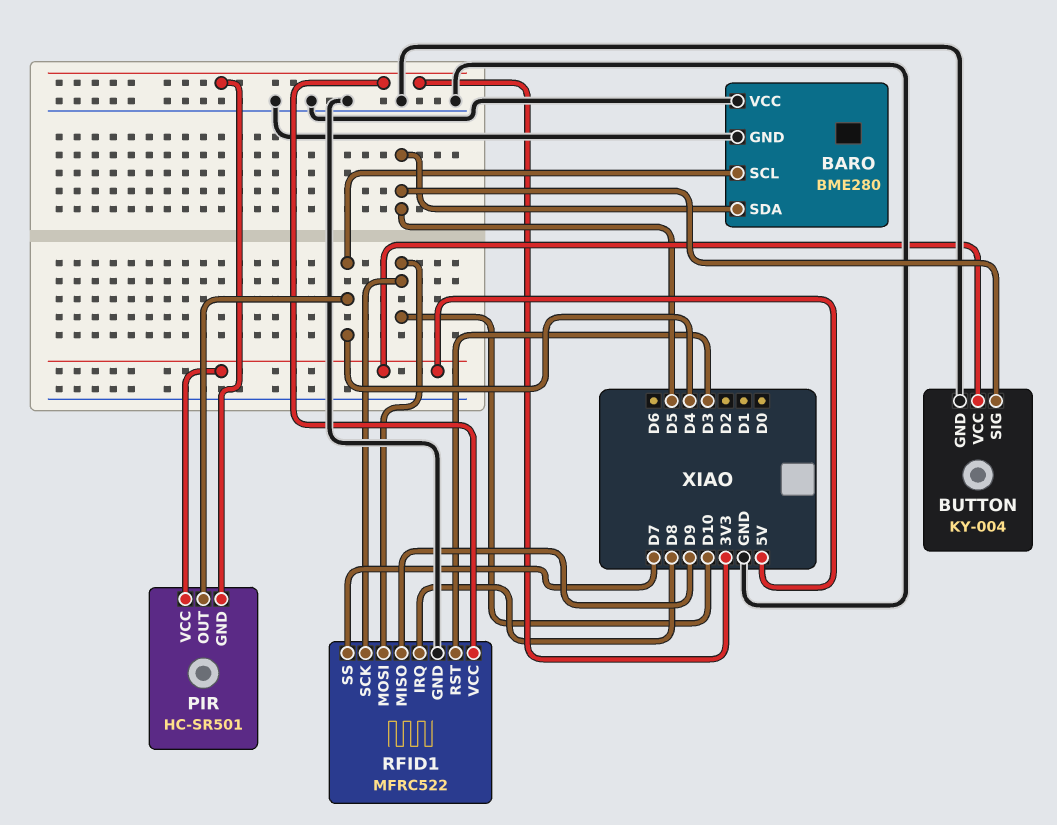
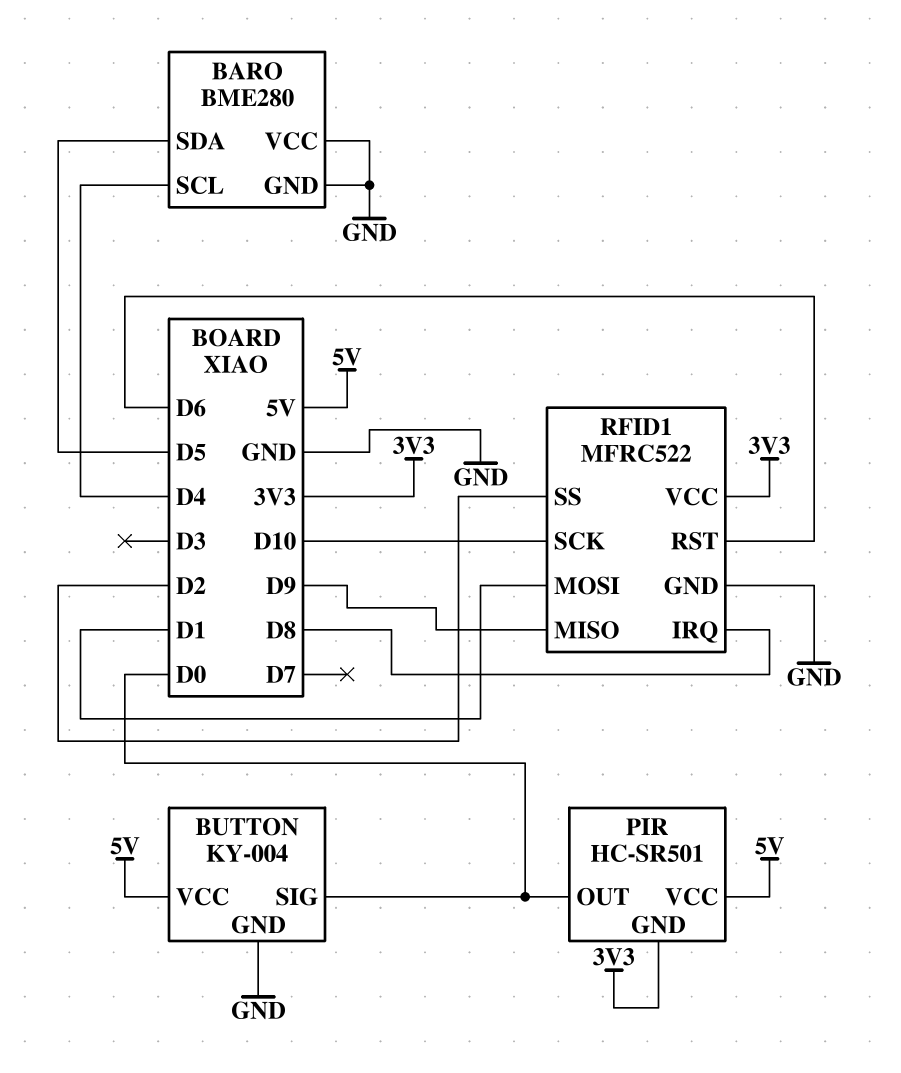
BUTTON pin SIG: D5 -> D0
PIR pin OUT: D4 -> D0
RFID1 pin MOSI: D10 -> D1
RFID1 pin RST: D3 -> D6
RFID1 pin SS: D7 -> D2

